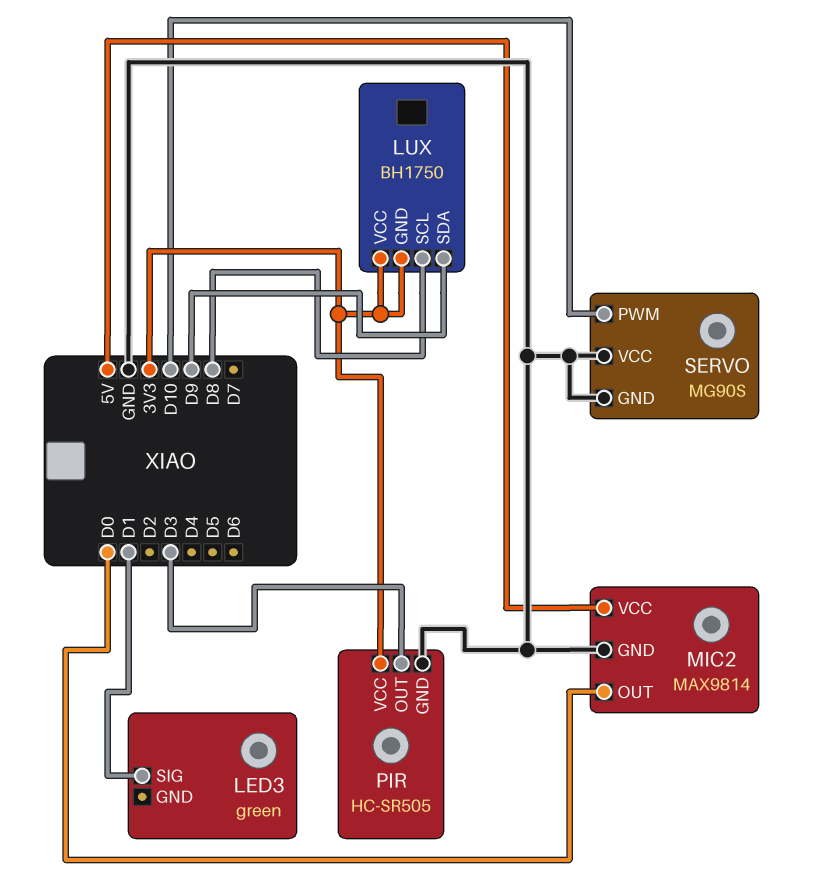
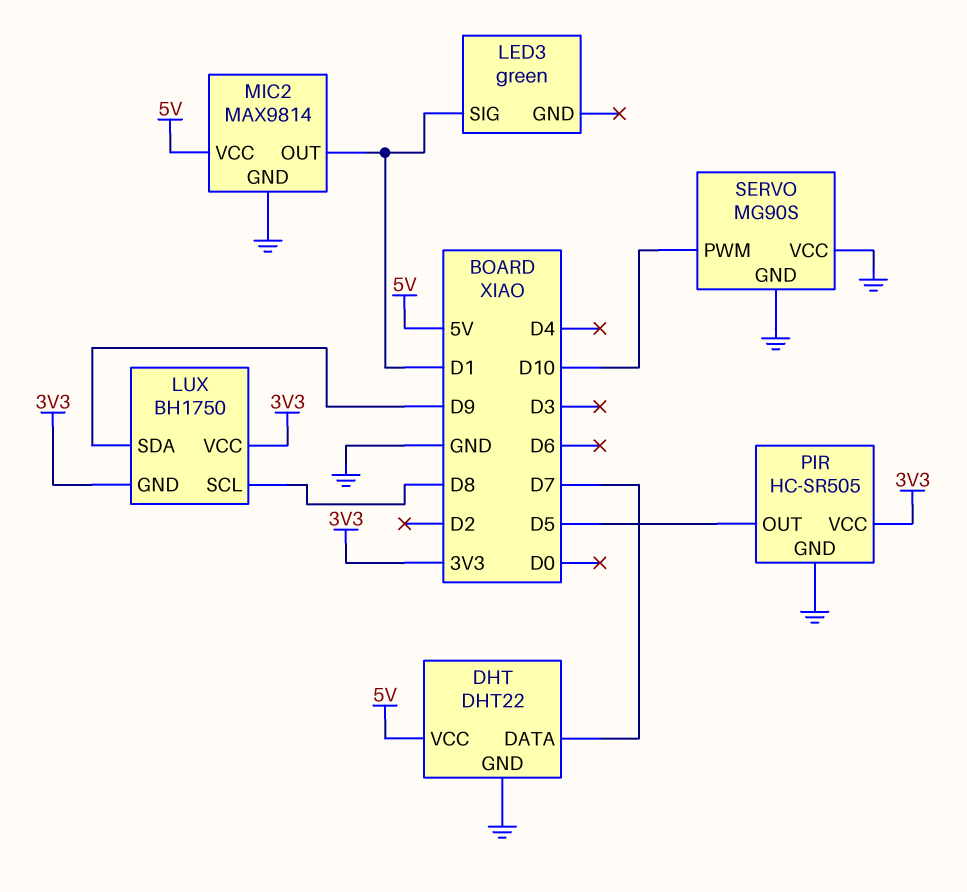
DHT: none -> DHT22
DHT pin DATA: none -> D7
DHT pin GND: none -> GND
DHT pin VCC: none -> 5V
MIC2 pin OUT: D0 -> D1
PIR pin OUT: D3 -> D5

